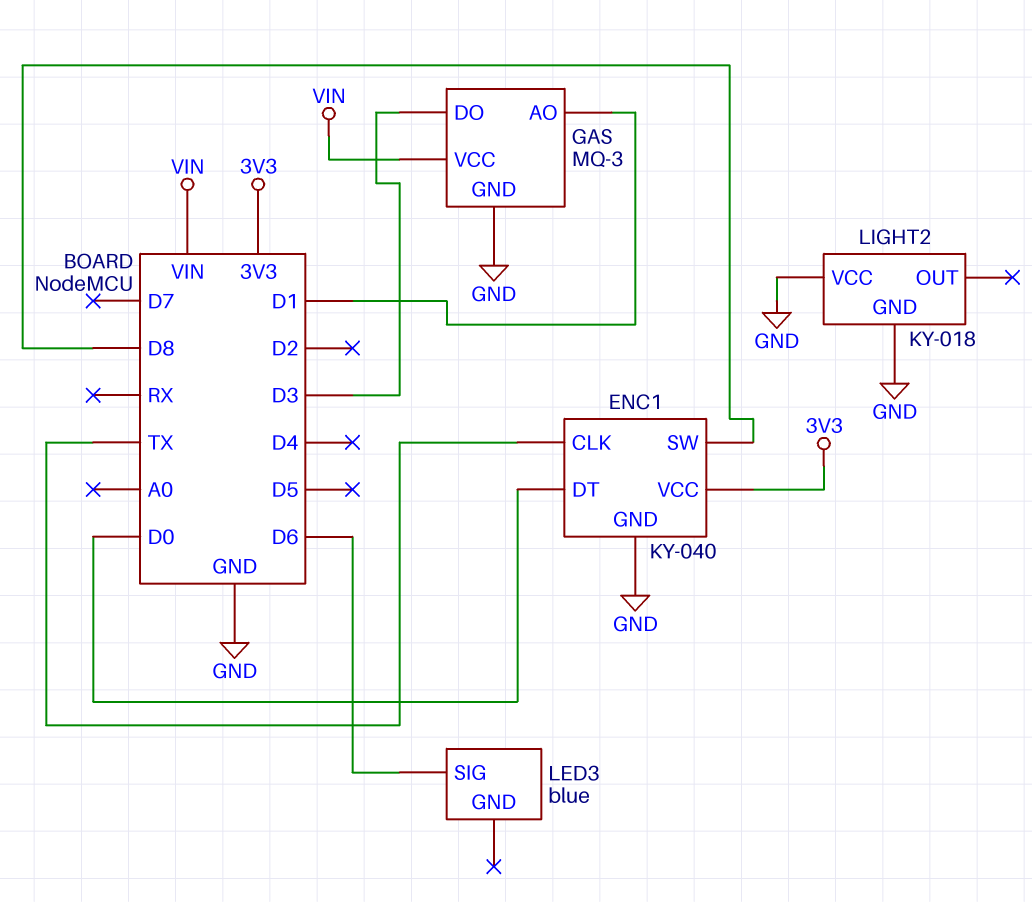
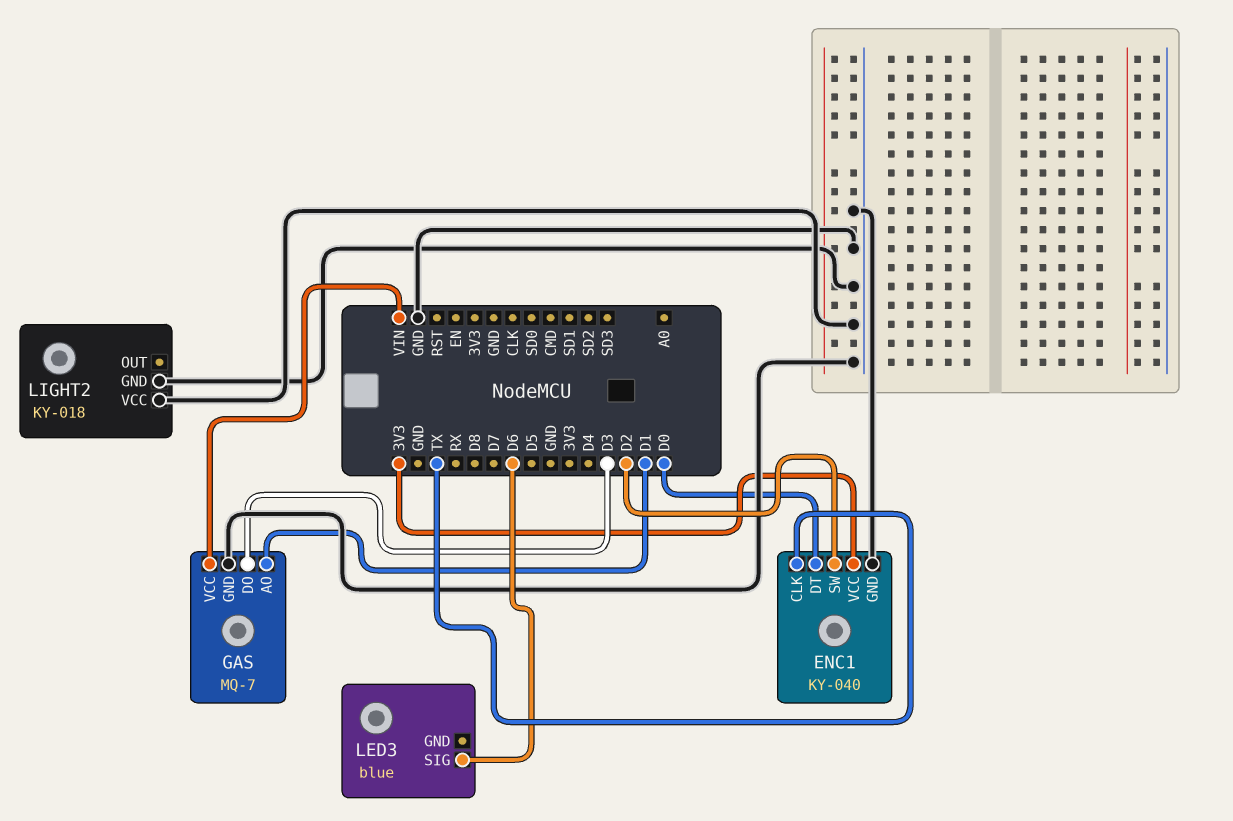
ENC1 pin SW: D8 -> D2
GAS: MQ-3 -> MQ-7

